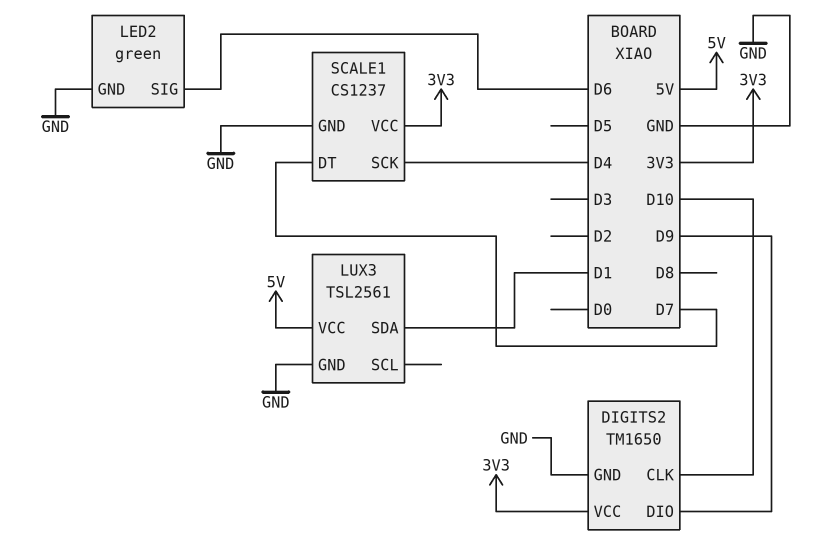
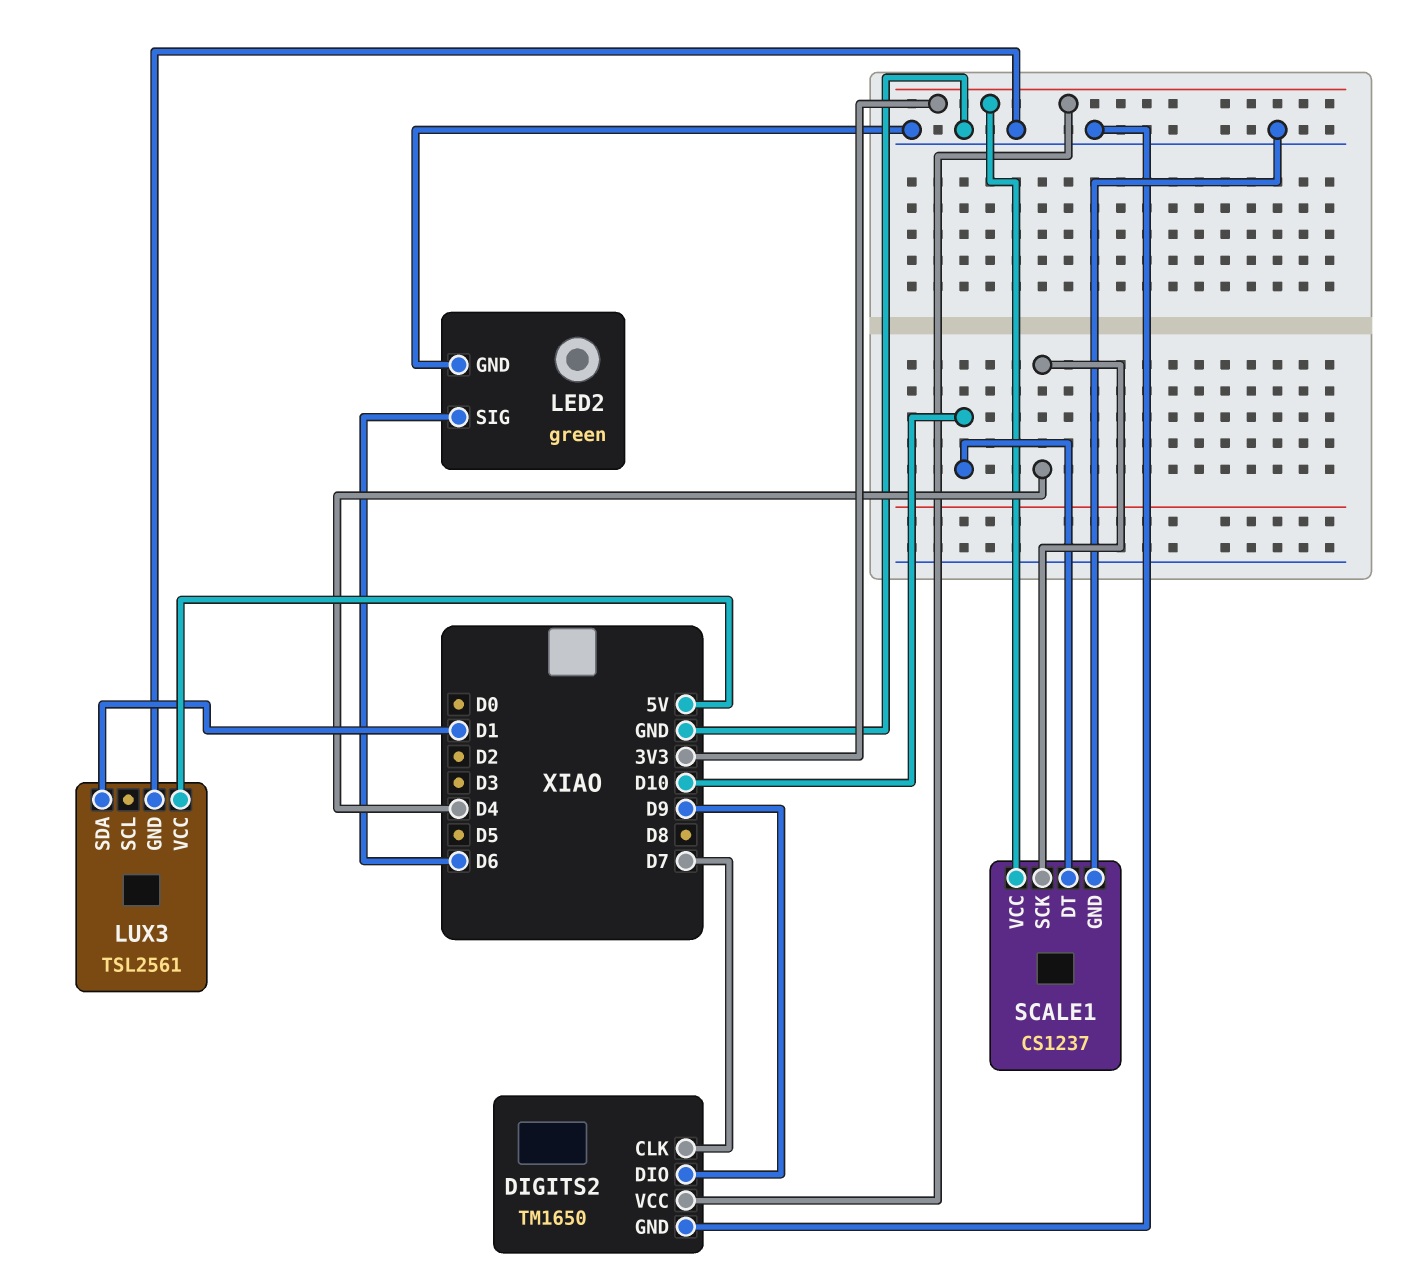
DIGITS2 pin CLK: D10 -> D7
SCALE1 pin DT: D7 -> D10

